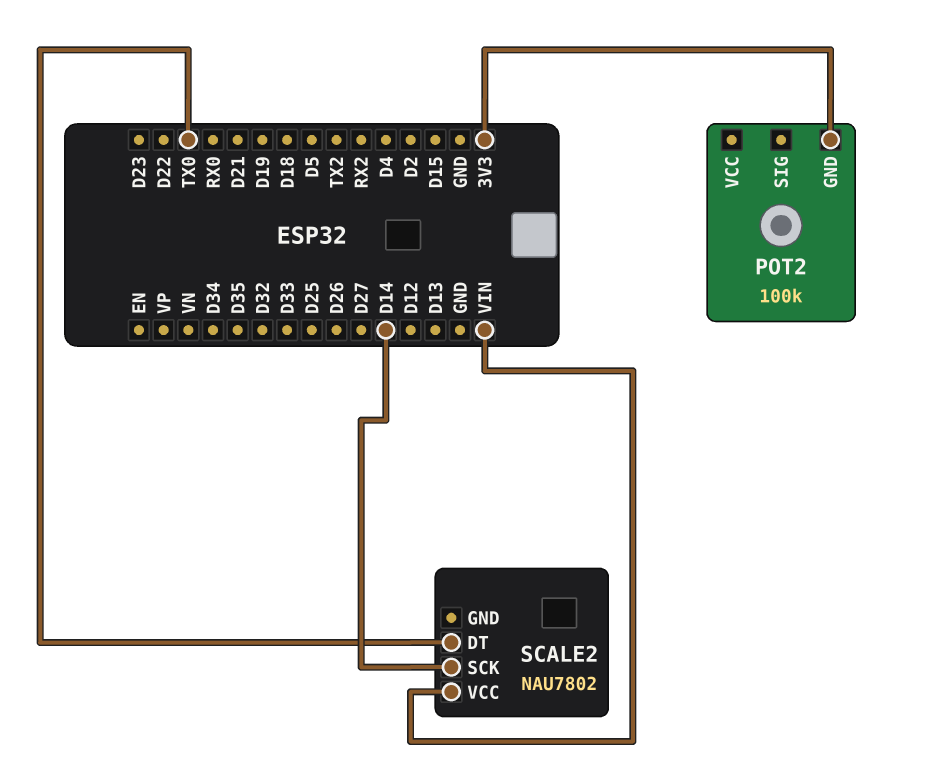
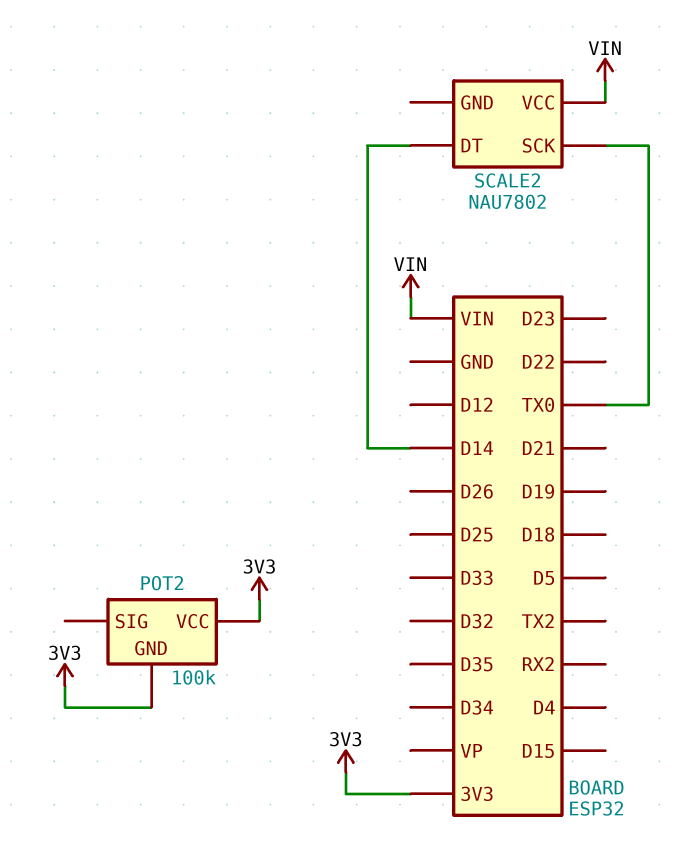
POT2 pin VCC: none -> 3V3
SCALE2 pin DT: TX0 -> D14
SCALE2 pin SCK: D14 -> TX0

